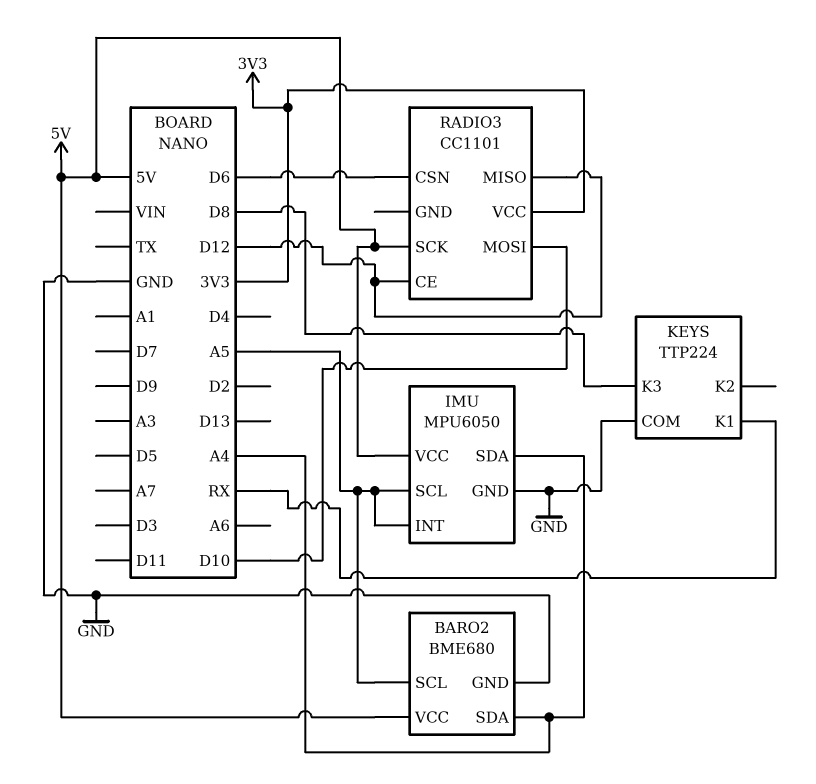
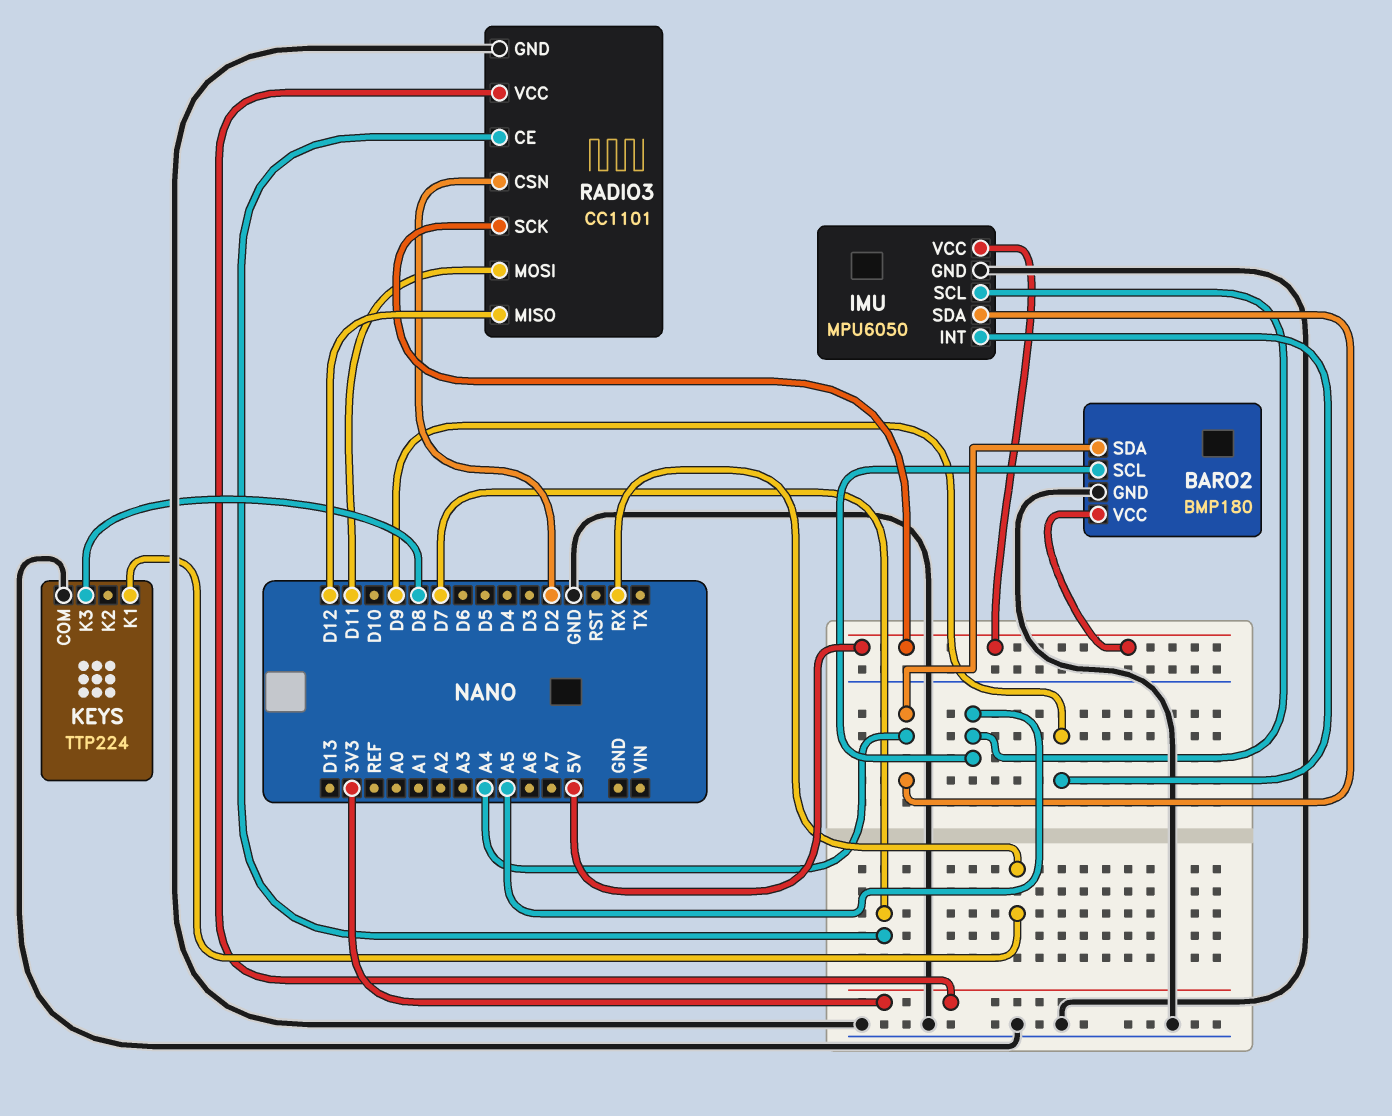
BARO2: BME680 -> BMP180
IMU pin INT: A5 -> D9
RADIO3 pin CE: D12 -> D7
RADIO3 pin CSN: D6 -> D2
RADIO3 pin GND: none -> GND
RADIO3 pin MOSI: D10 -> D11

